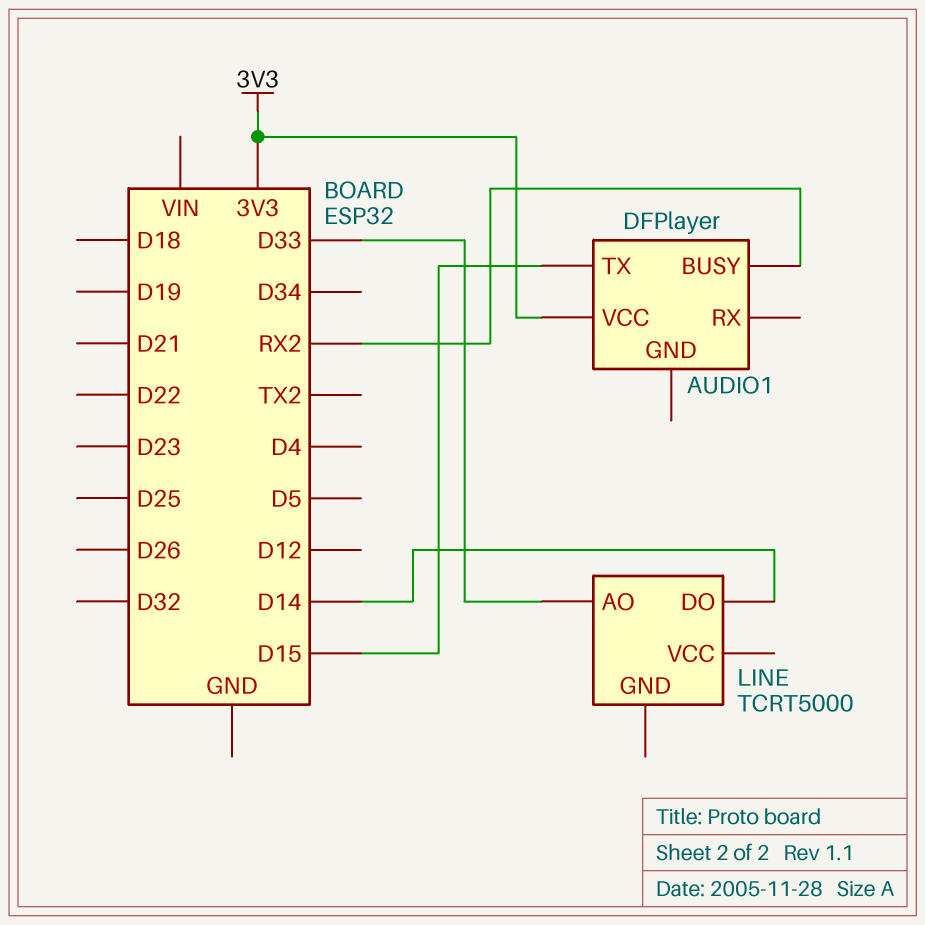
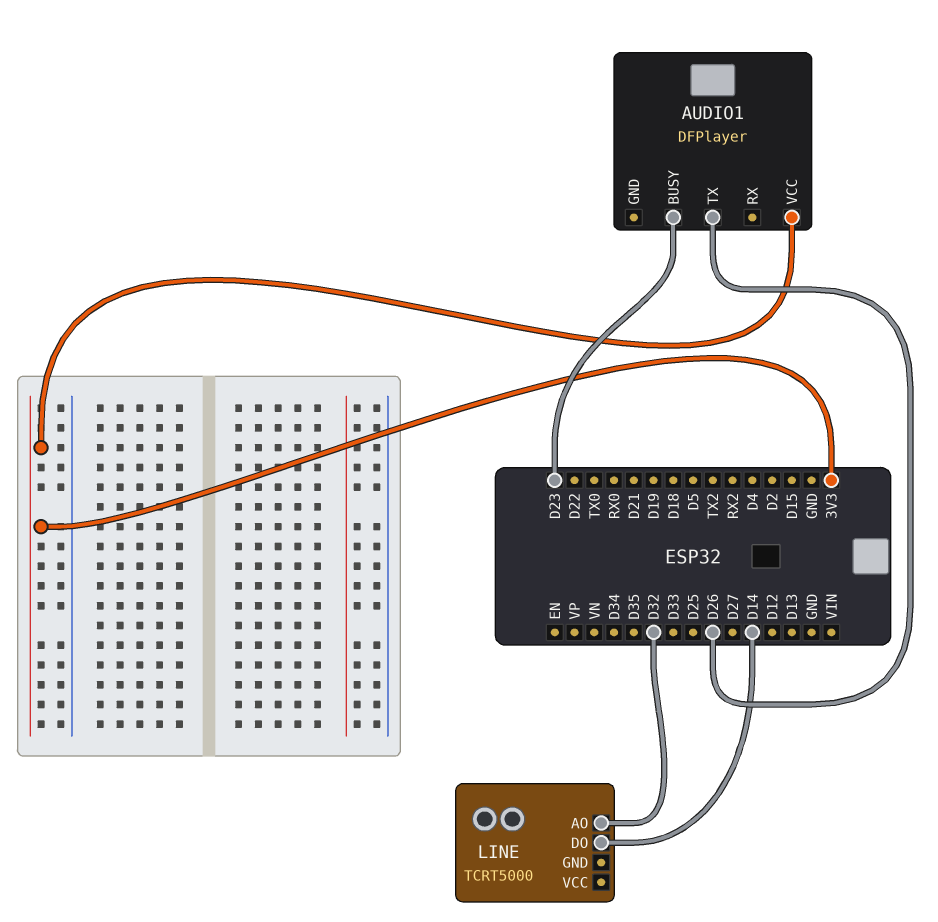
AUDIO1 pin BUSY: RX2 -> D23
AUDIO1 pin TX: D15 -> D26
LINE pin AO: D33 -> D32

